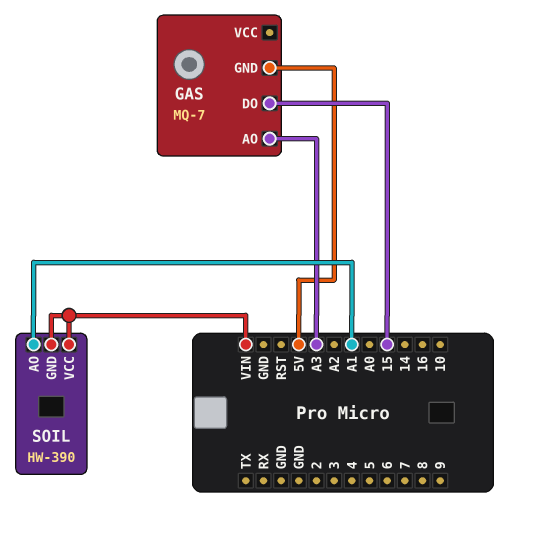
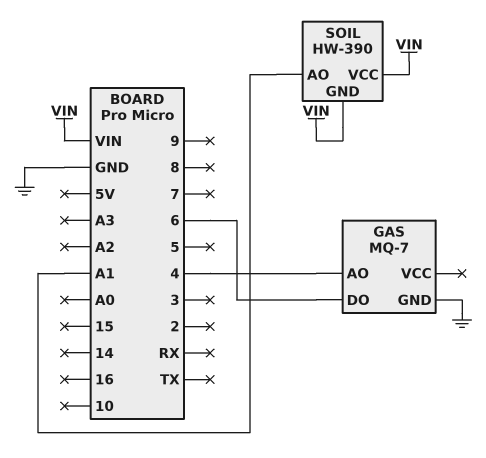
GAS pin AO: A3 -> 4
GAS pin DO: 15 -> 6
GAS pin GND: 5V -> GND

